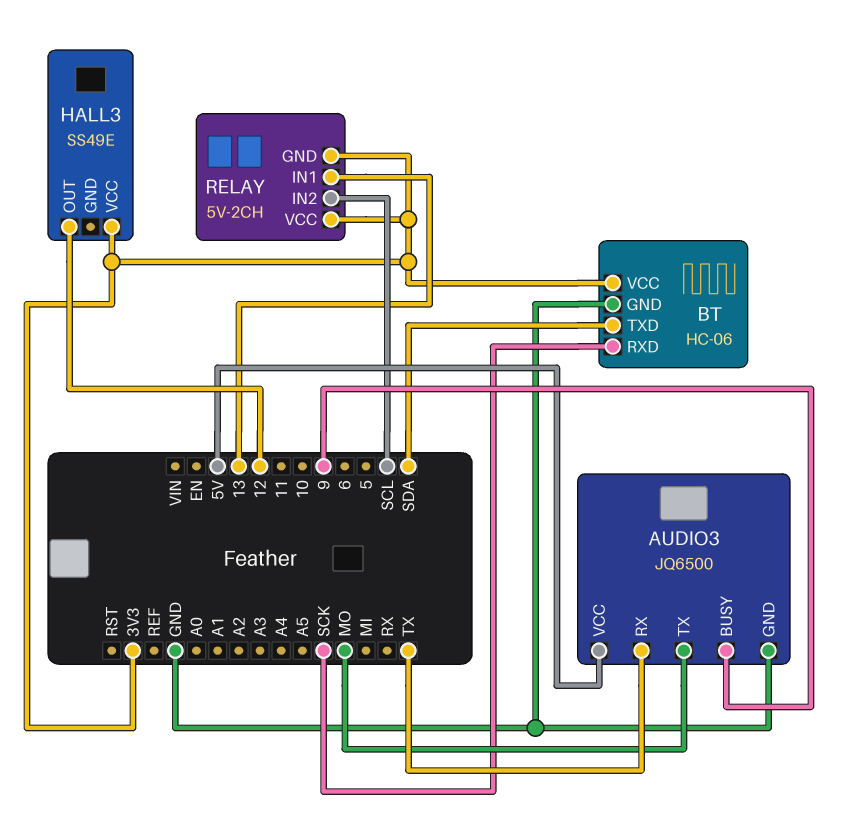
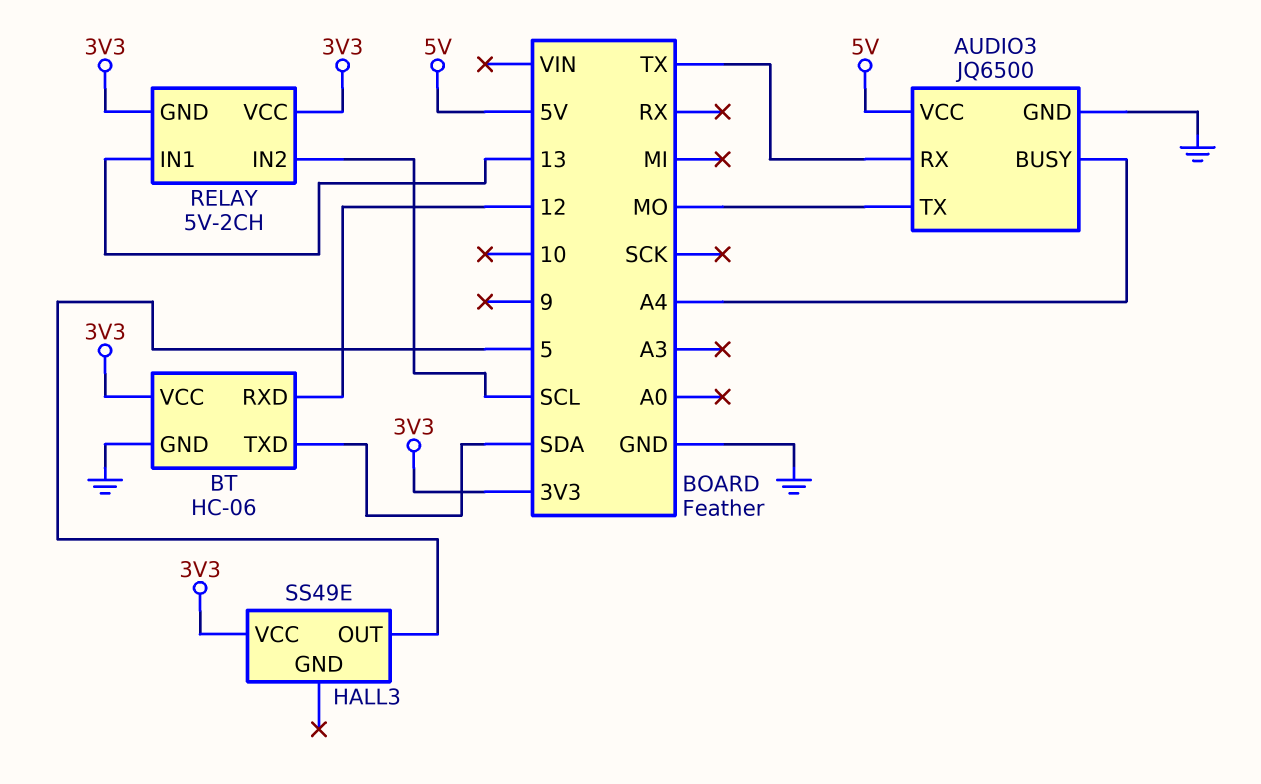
AUDIO3 pin BUSY: 9 -> A4
BT pin RXD: SCK -> 12
HALL3 pin OUT: 12 -> 5

